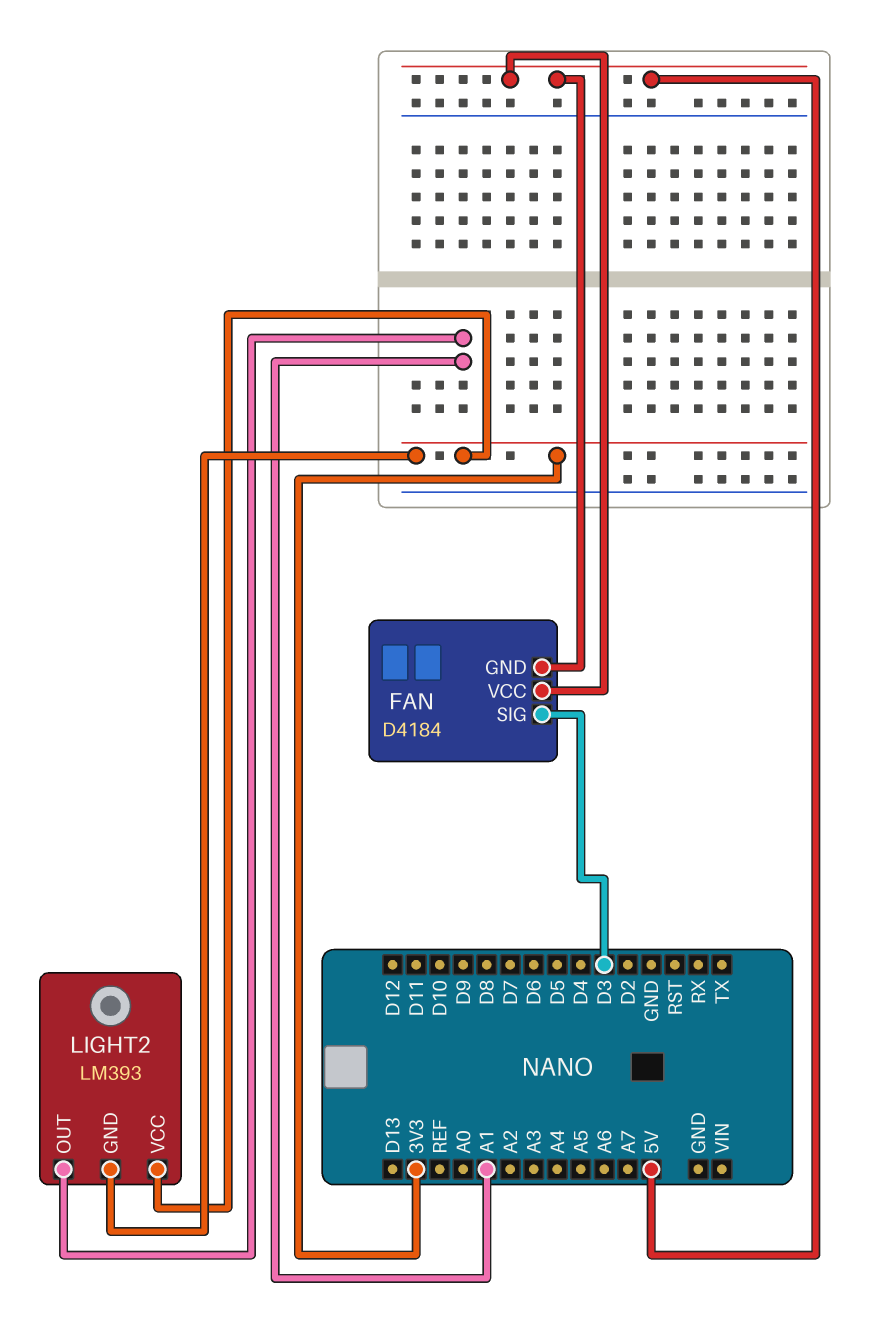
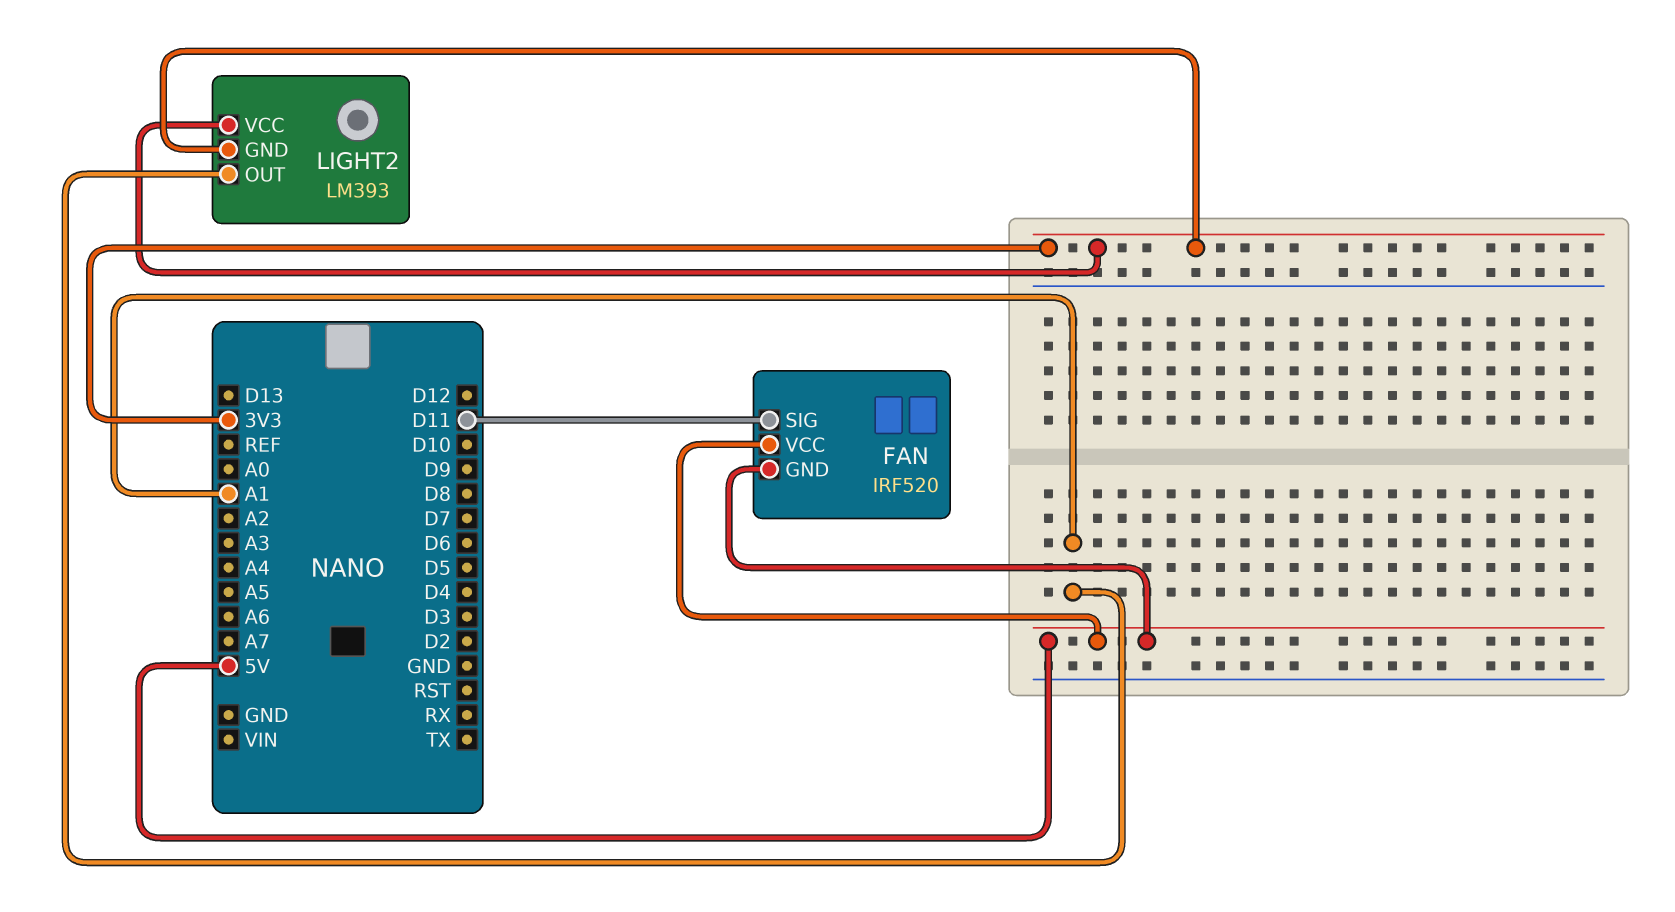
FAN: D4184 -> IRF520
FAN pin SIG: D3 -> D11

